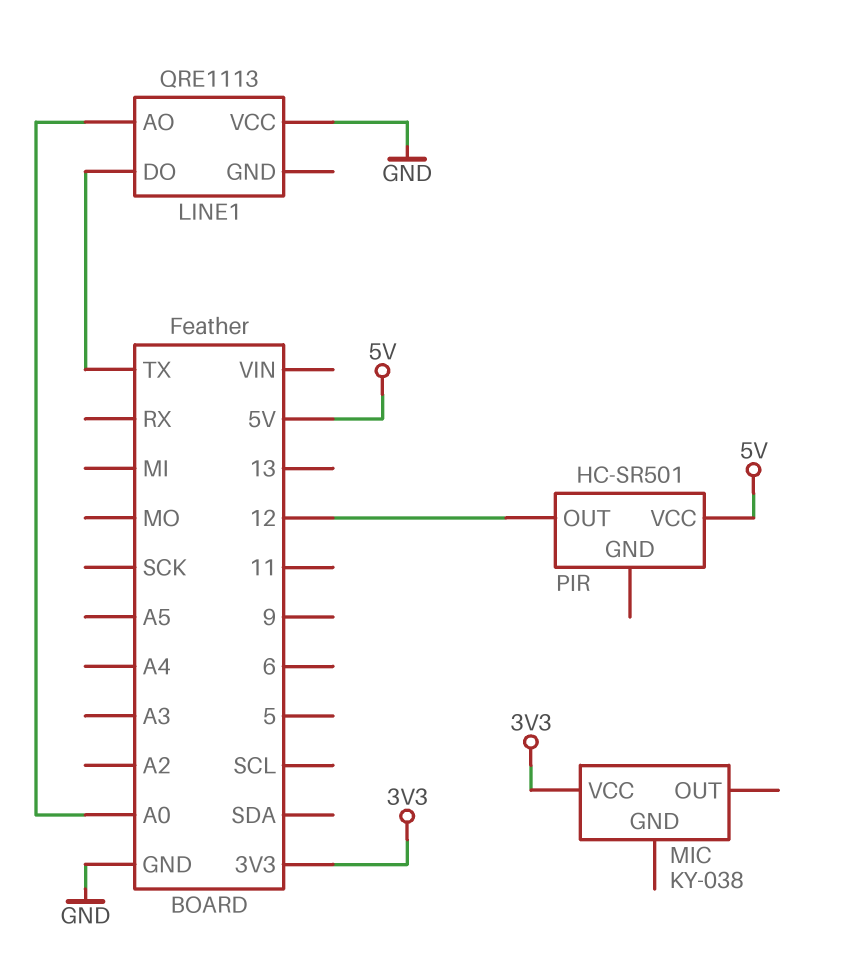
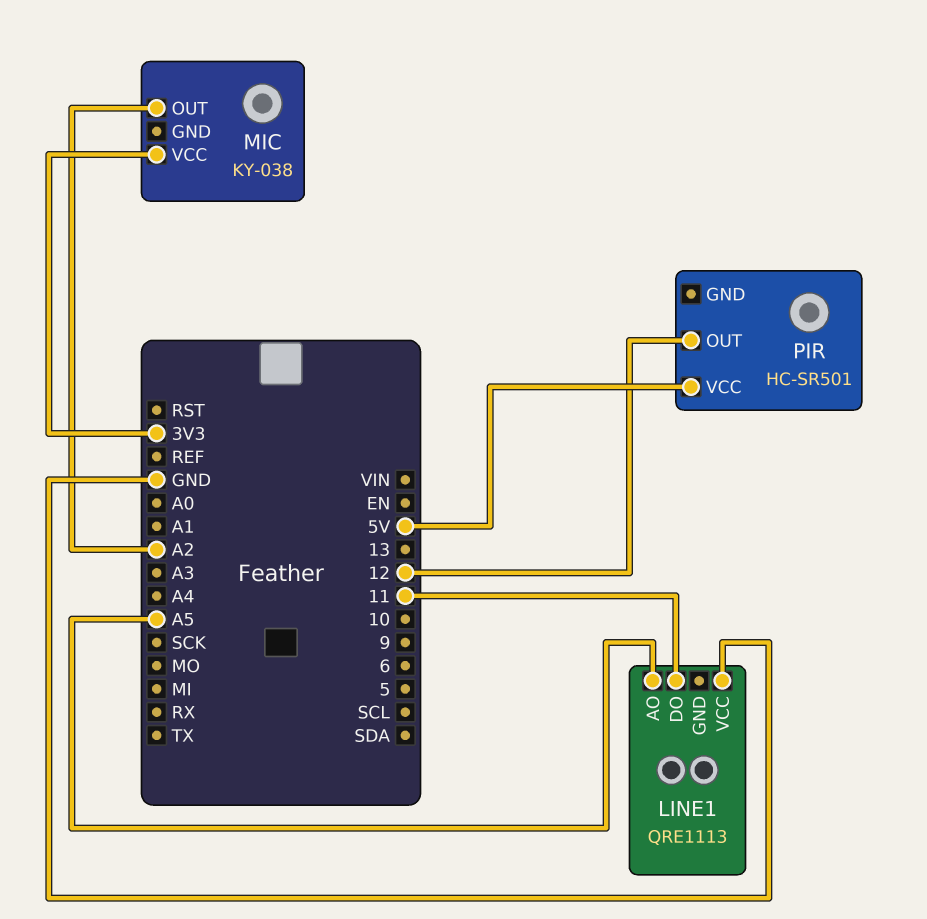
LINE1 pin AO: A0 -> A5
LINE1 pin DO: TX -> 11
MIC pin OUT: none -> A2

